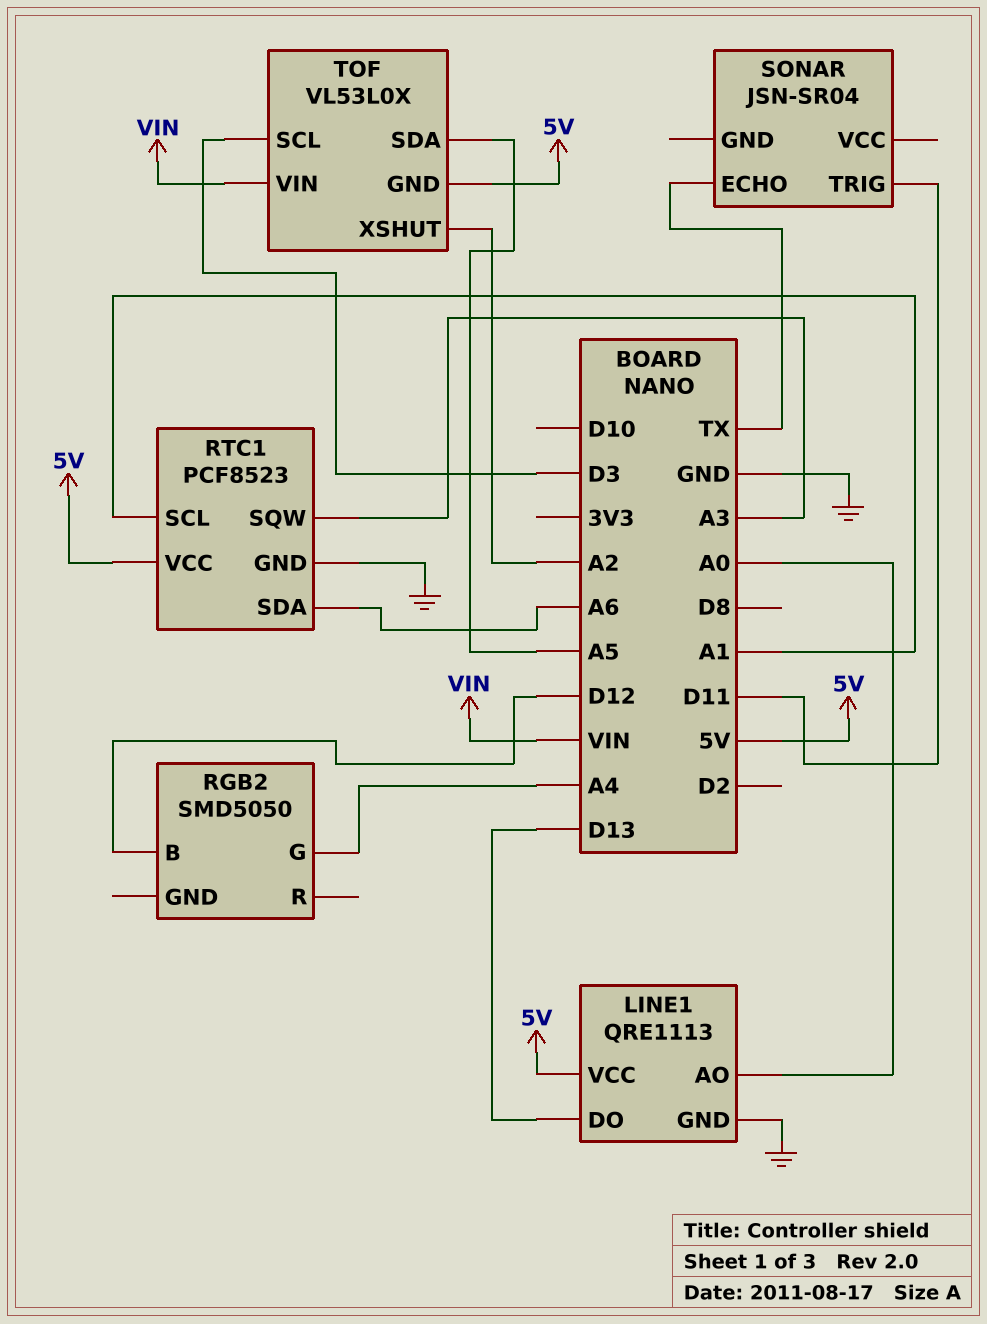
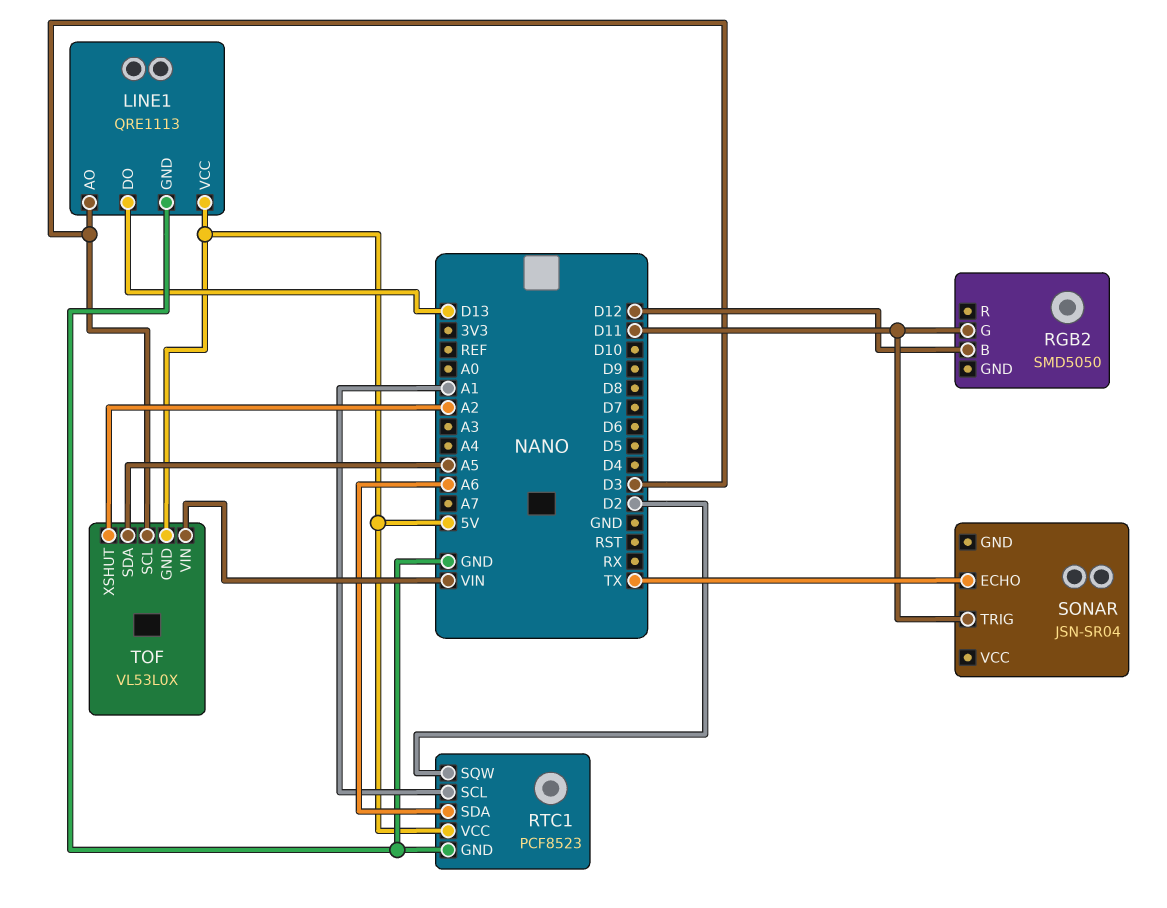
LINE1 pin AO: A0 -> D3
RGB2 pin G: A4 -> D11
RTC1 pin SQW: A3 -> D2

